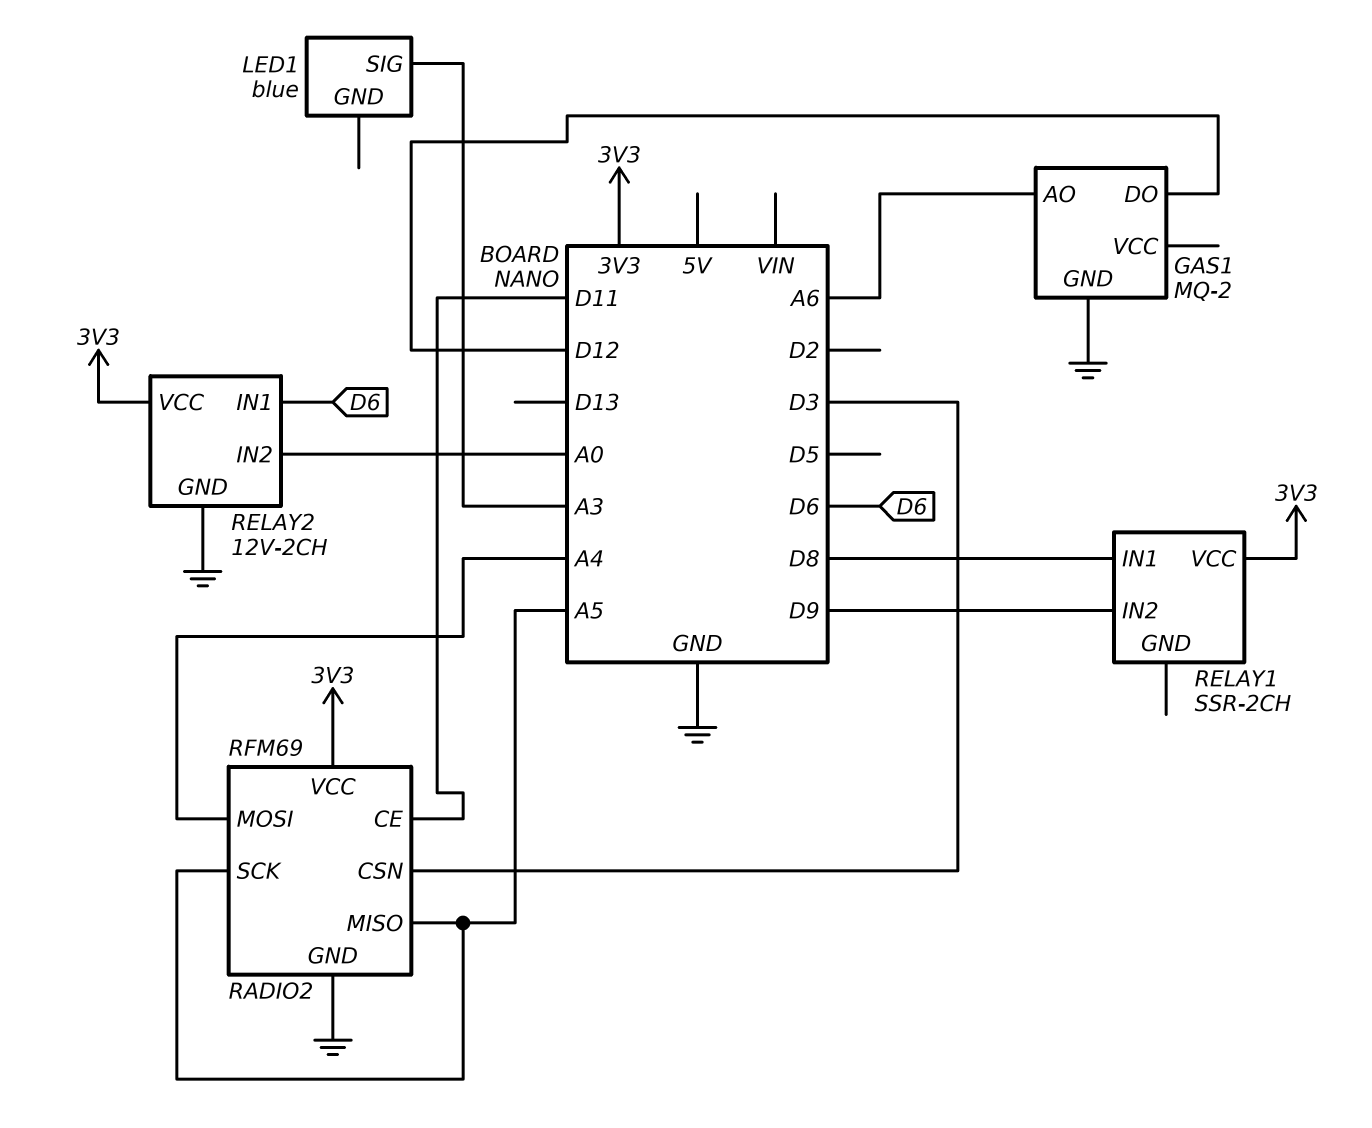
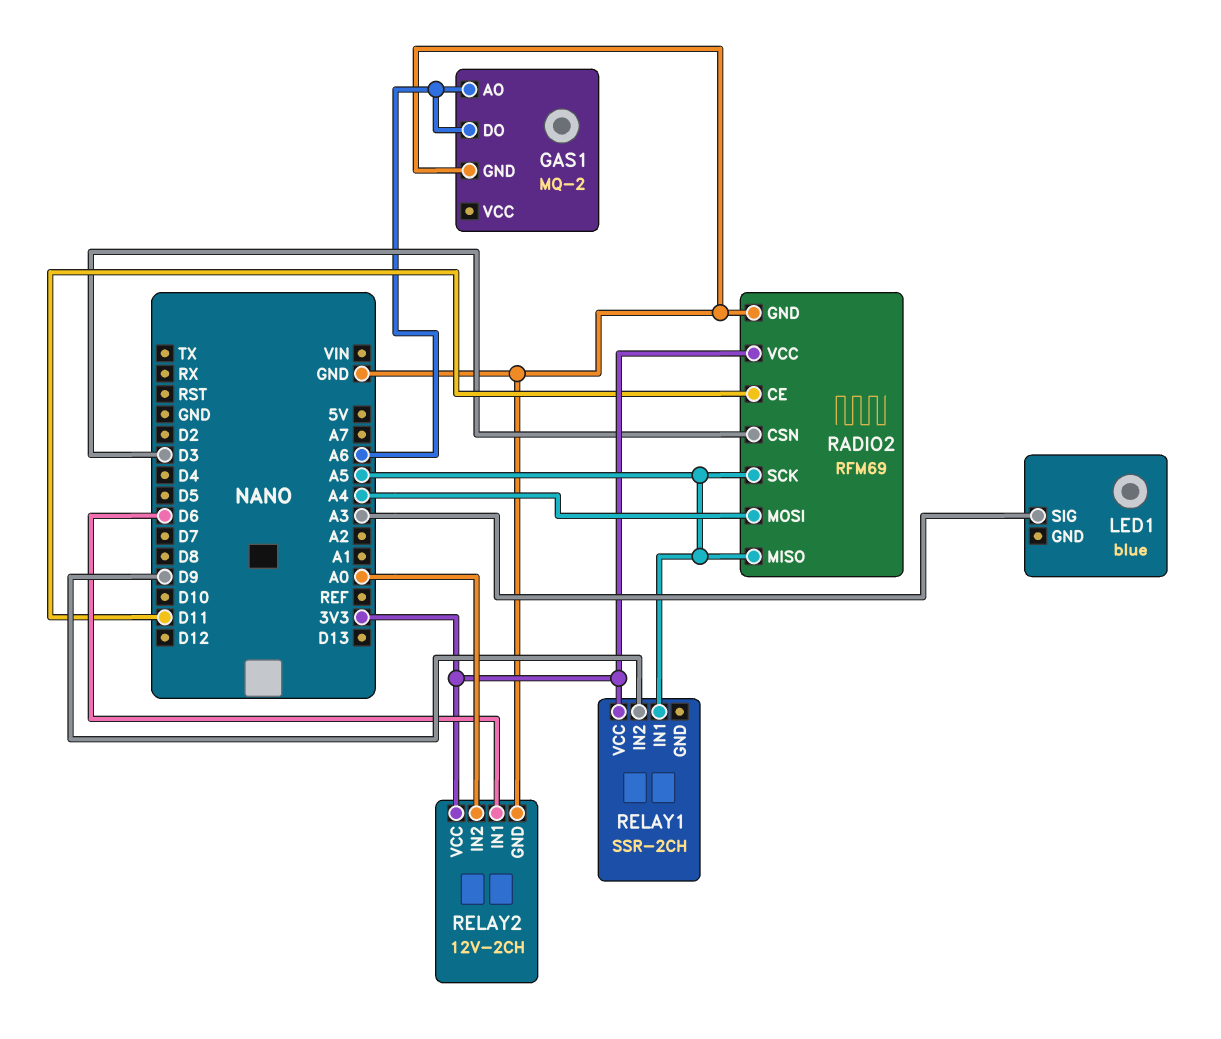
GAS1 pin DO: D12 -> A6
RELAY1 pin IN1: D8 -> A5

